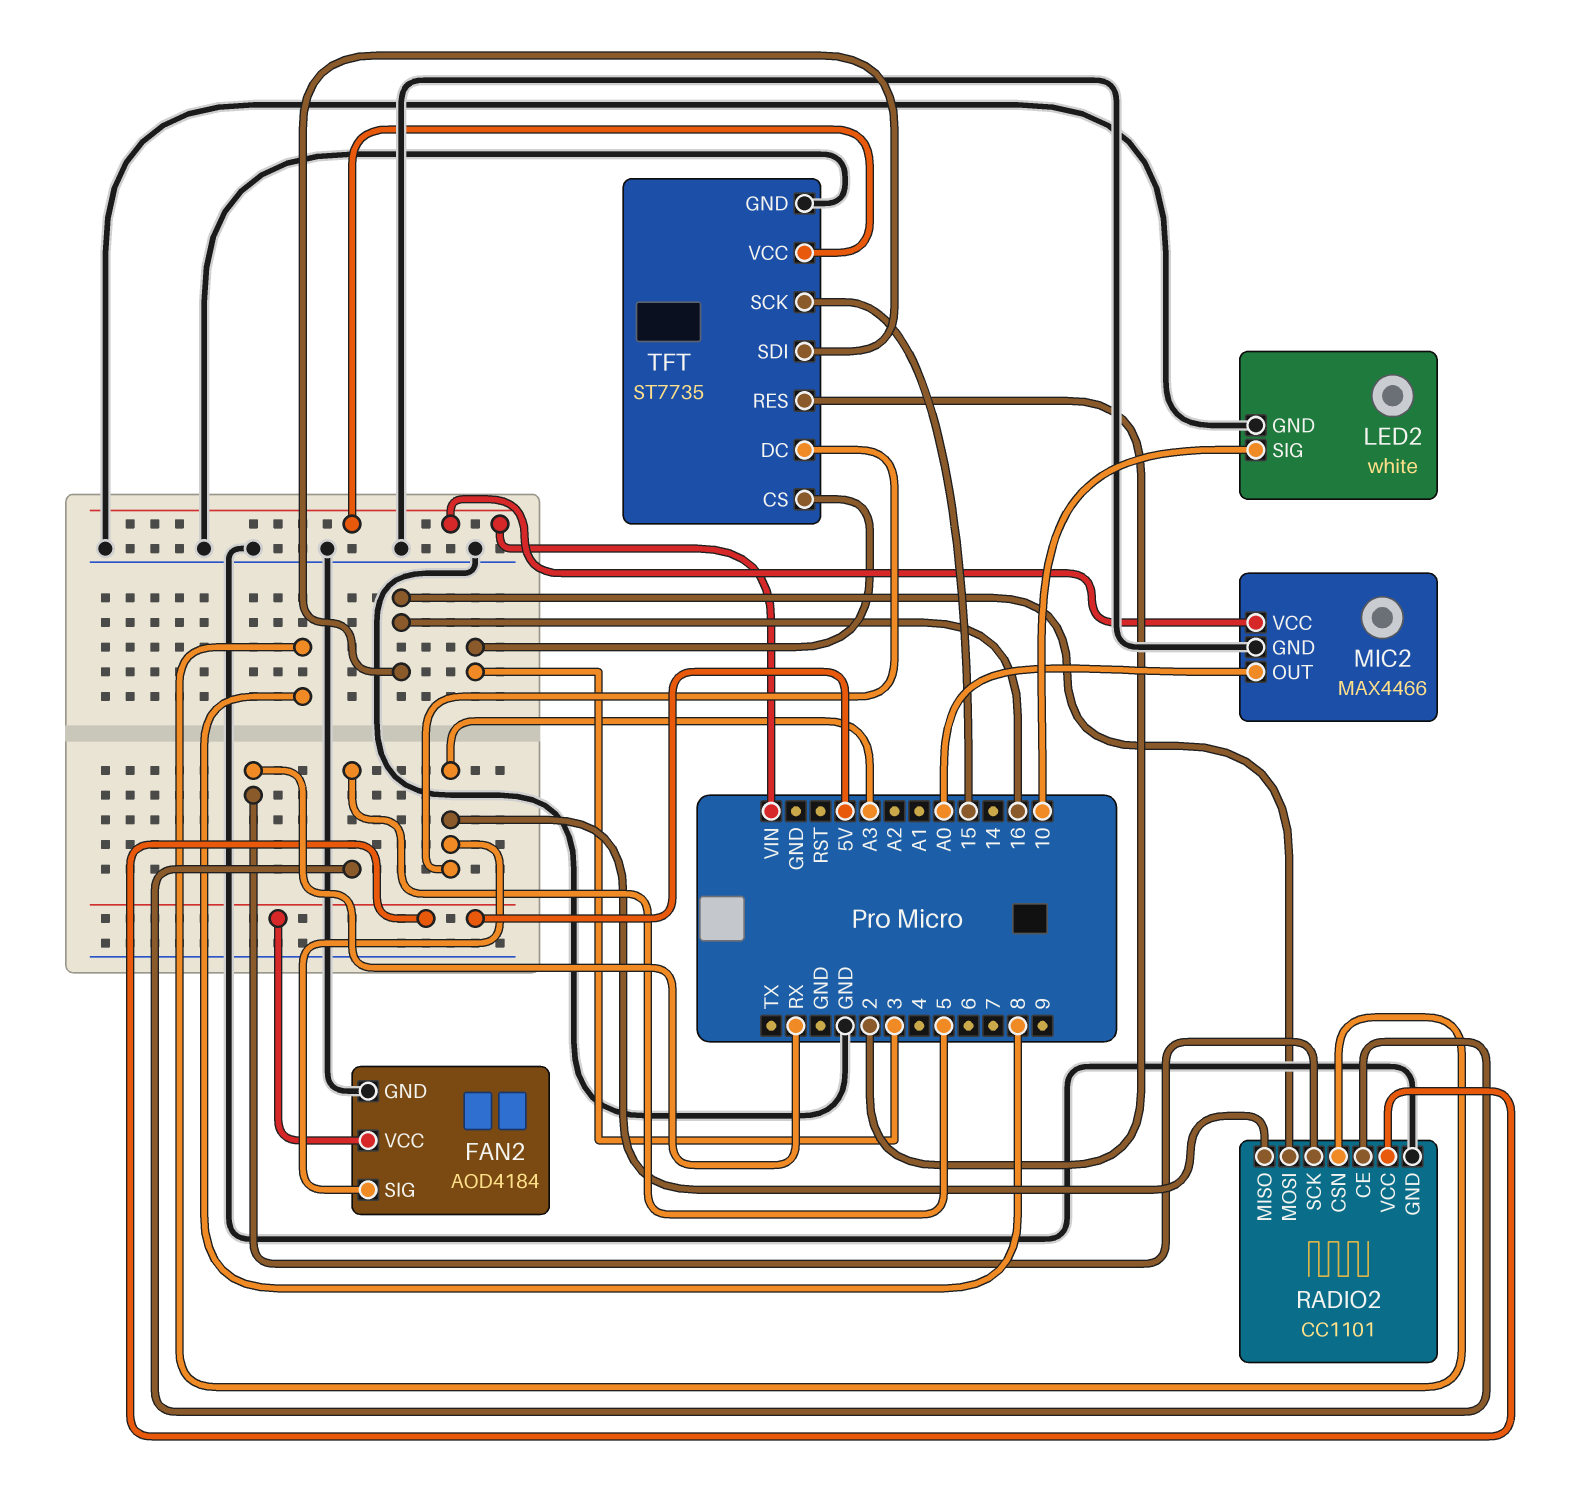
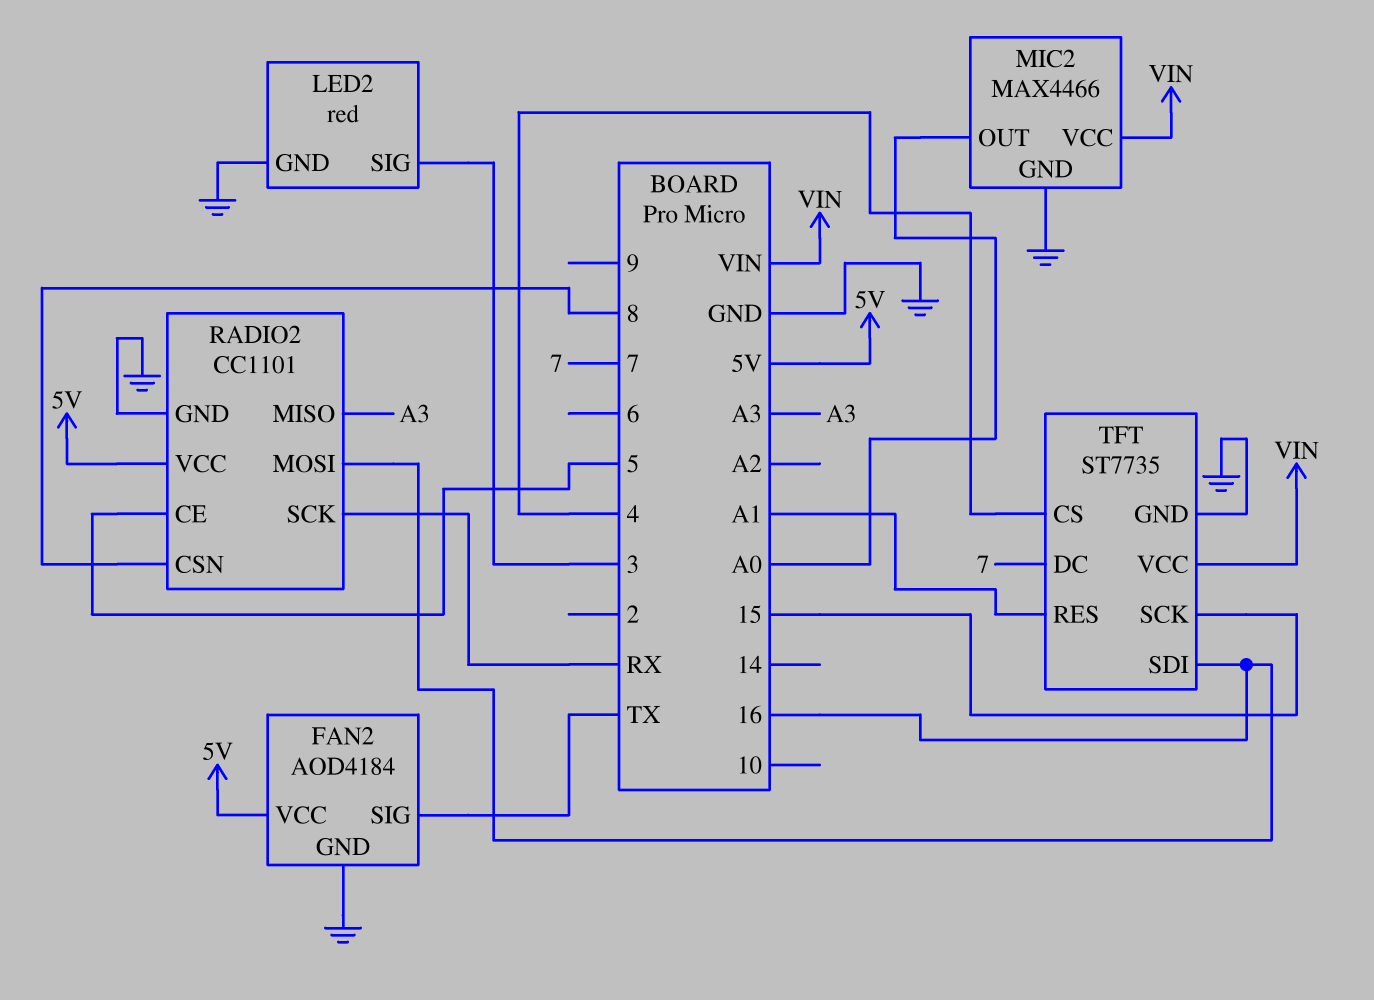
FAN2 pin SIG: A3 -> TX
LED2: white -> red
LED2 pin SIG: 10 -> 3
TFT pin CS: 3 -> 4
TFT pin DC: A3 -> 7
TFT pin RES: 2 -> A1

